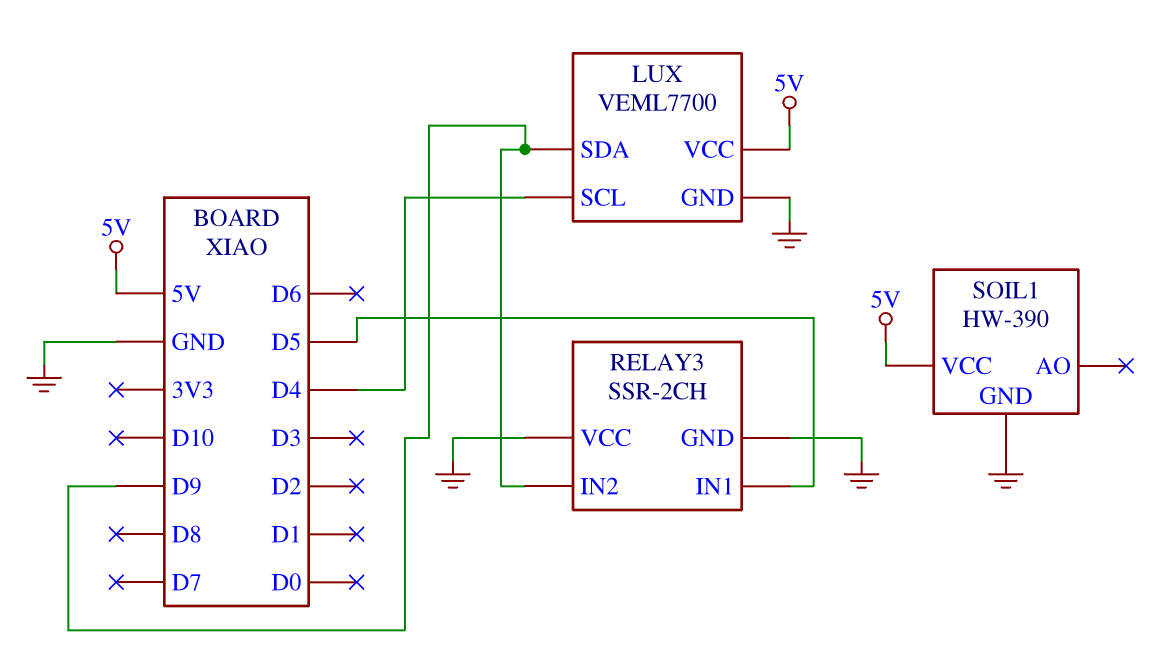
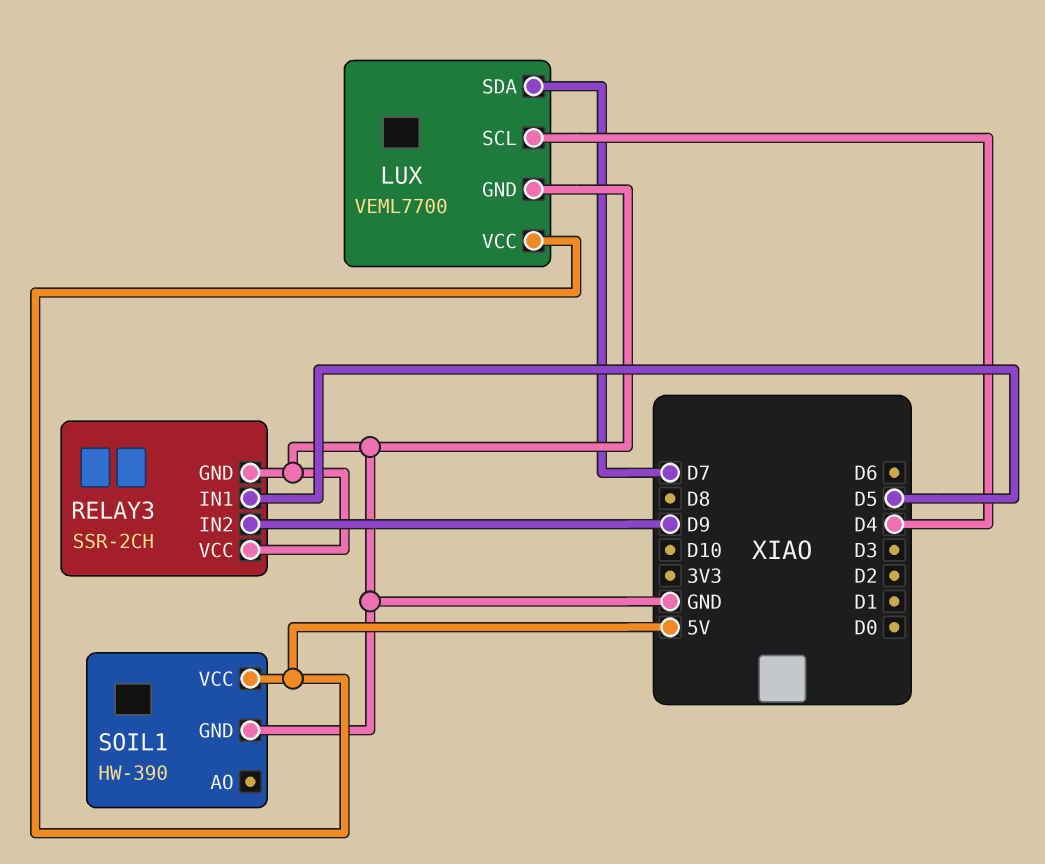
LUX pin SDA: D9 -> D7

